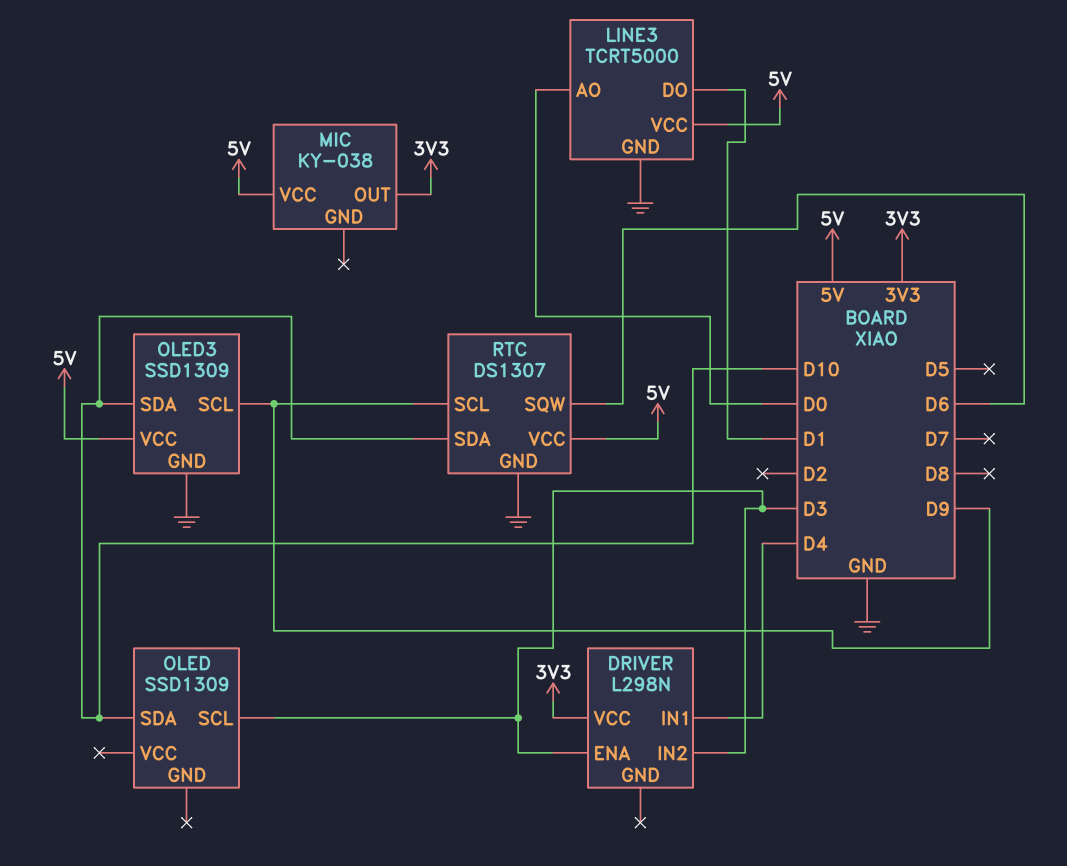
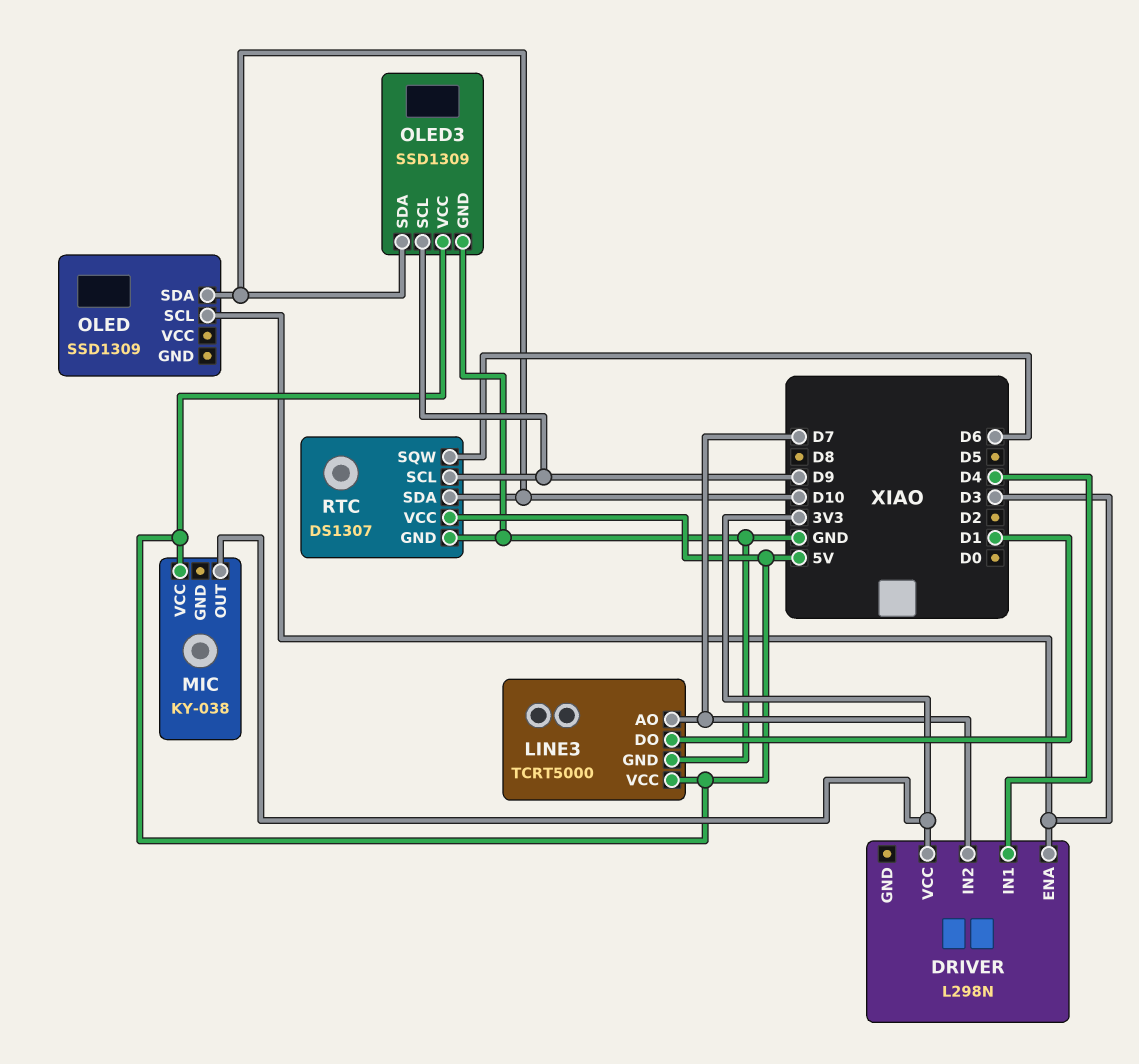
DRIVER pin IN2: D3 -> D7
LINE3 pin AO: D0 -> D7

